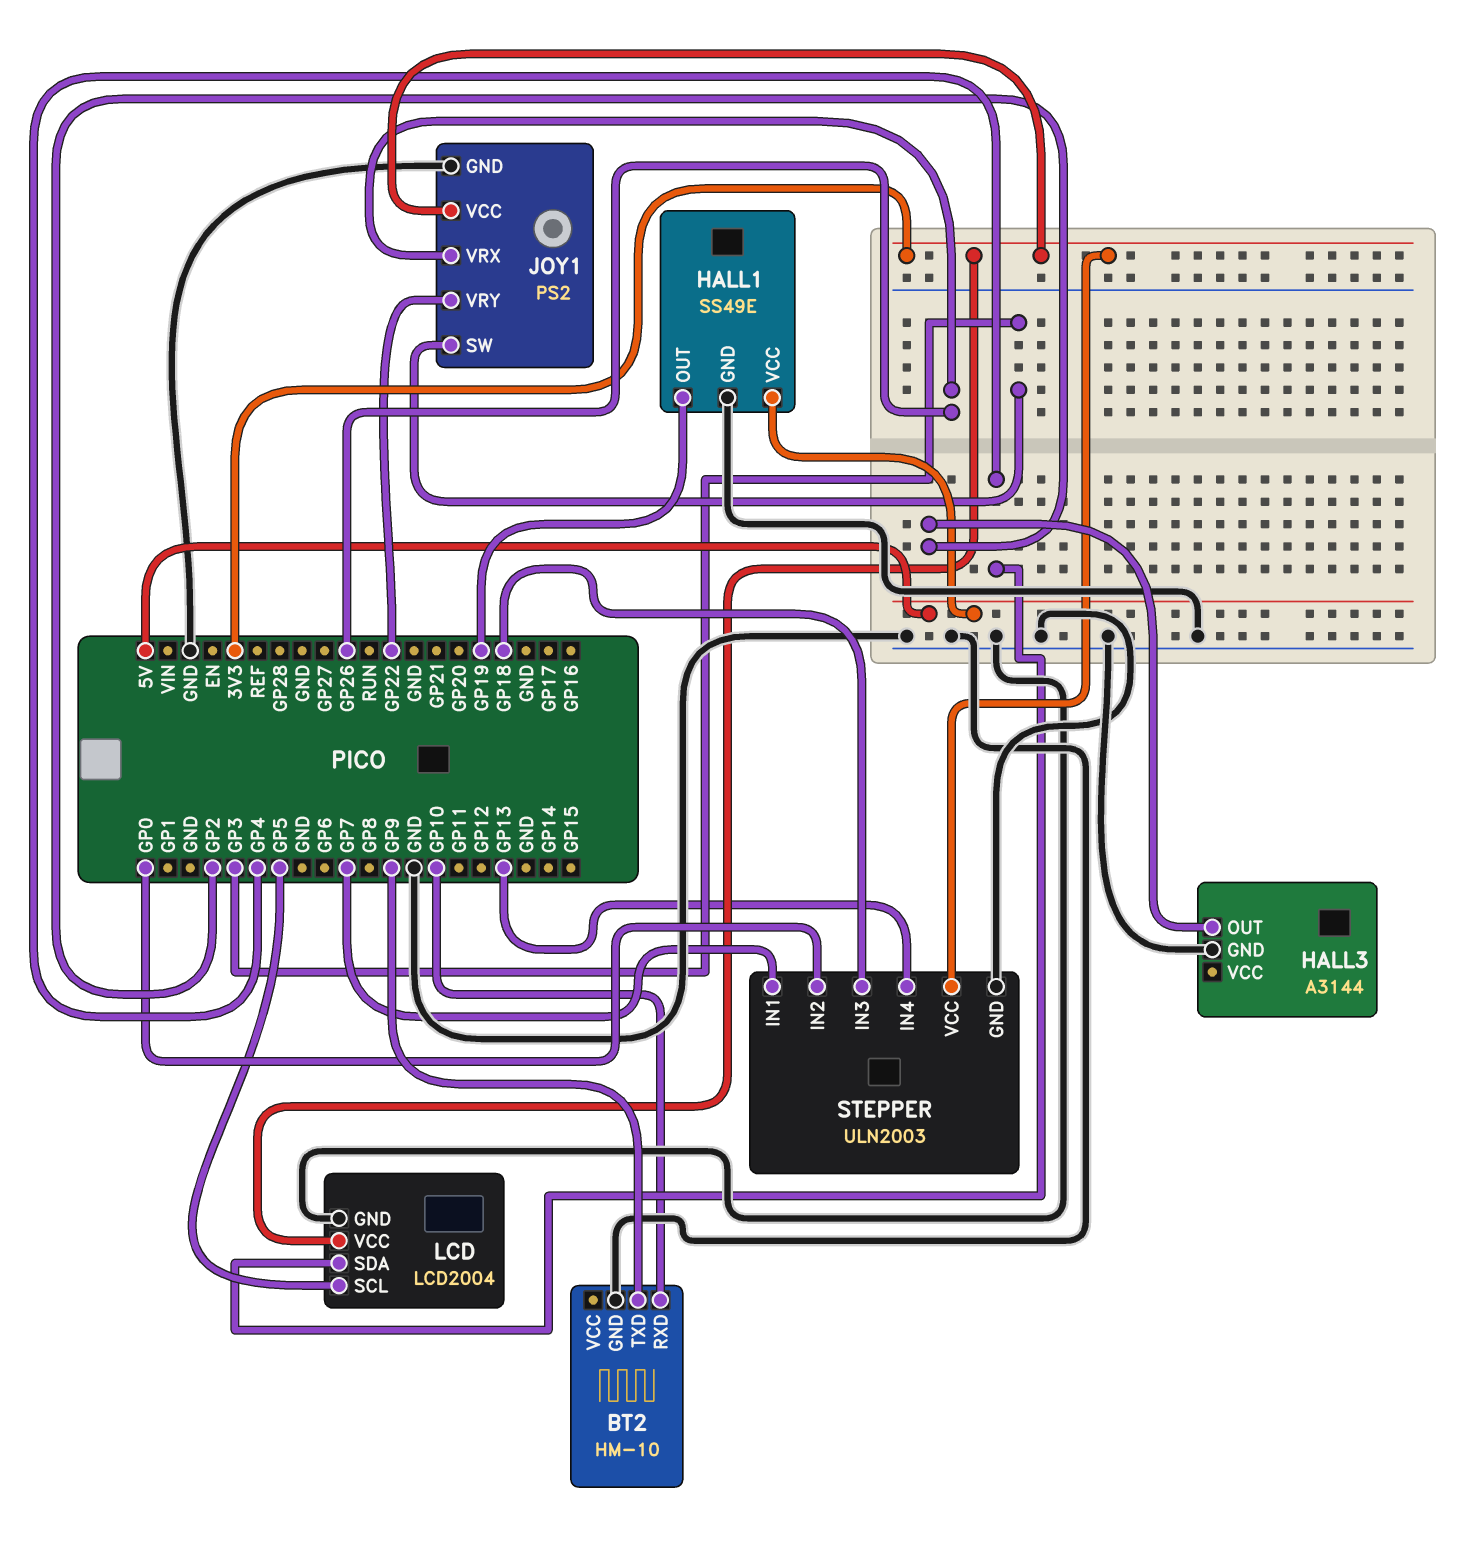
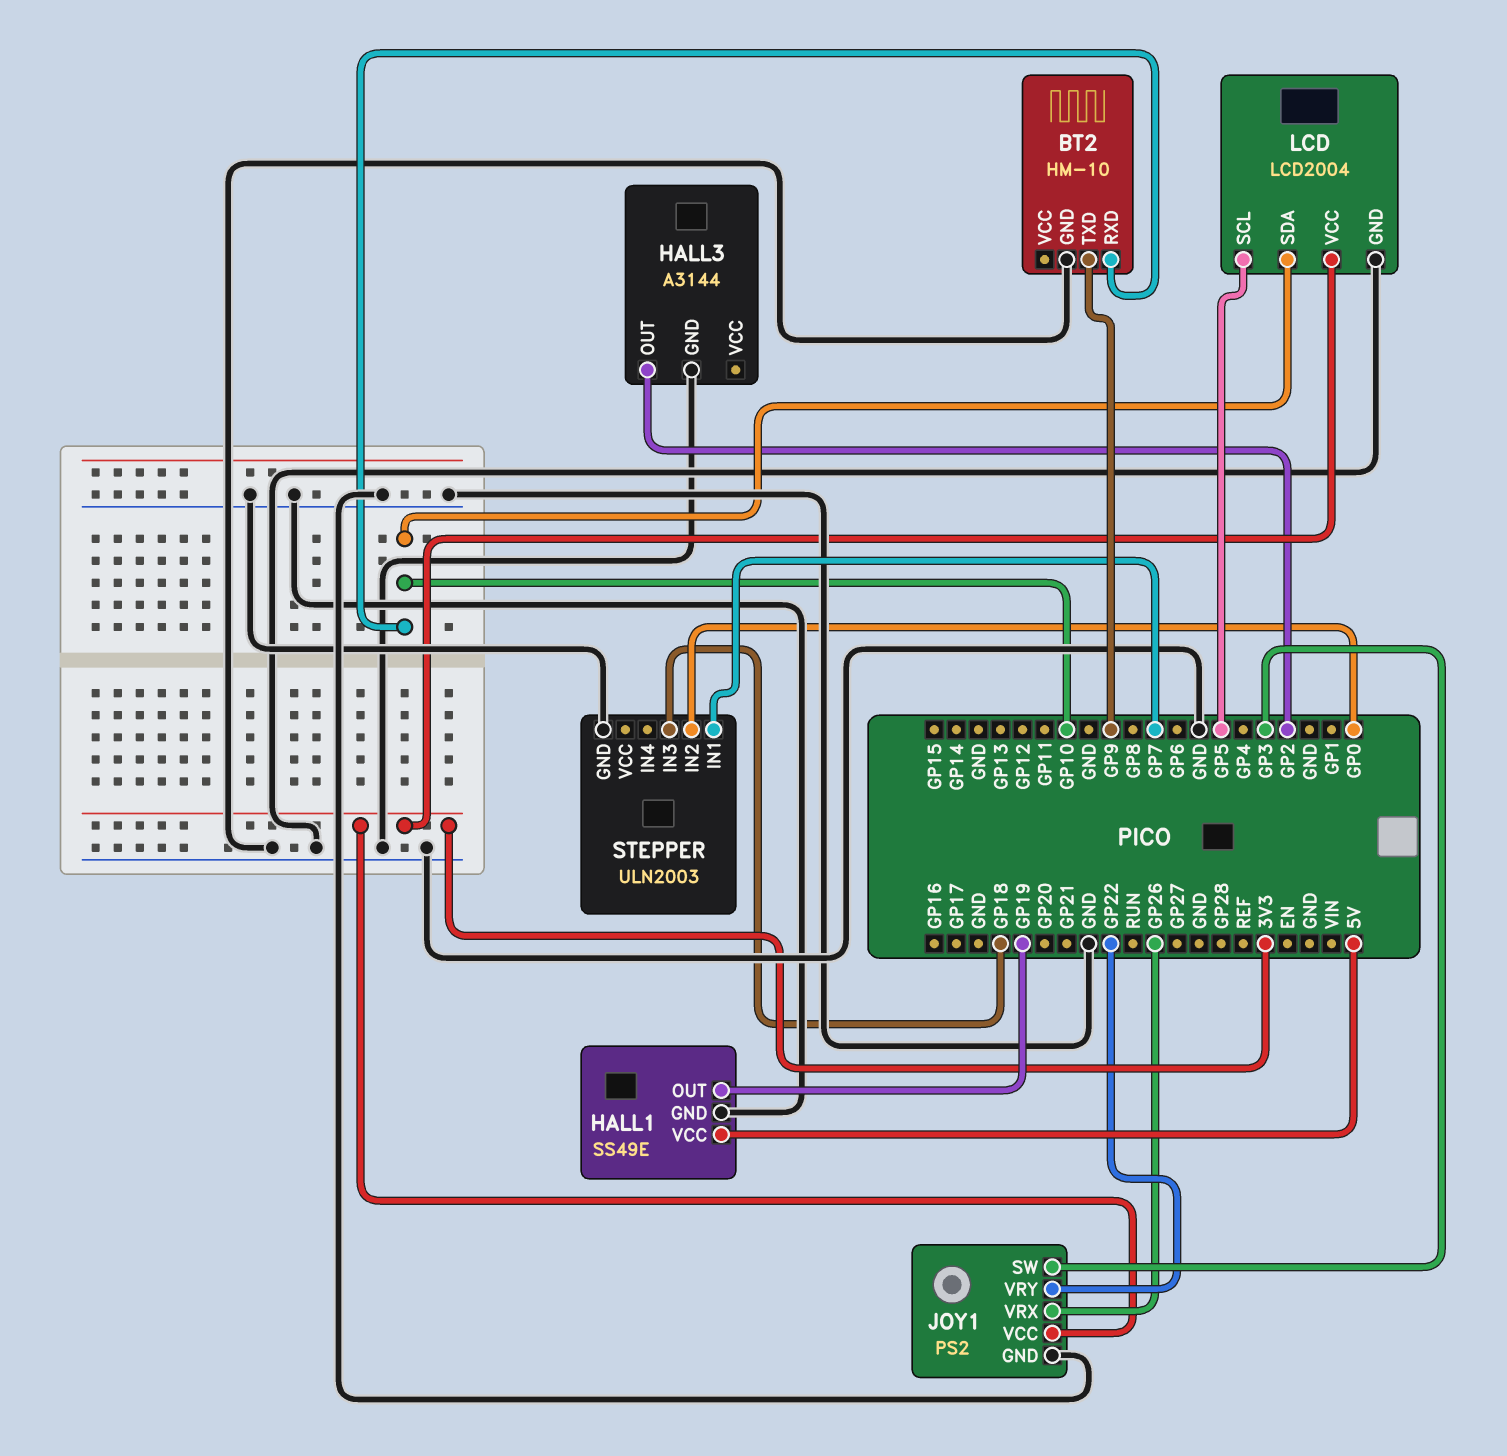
LCD pin SDA: GP4 -> GP10
STEPPER pin IN4: GP13 -> none
STEPPER pin VCC: 3V3 -> none

